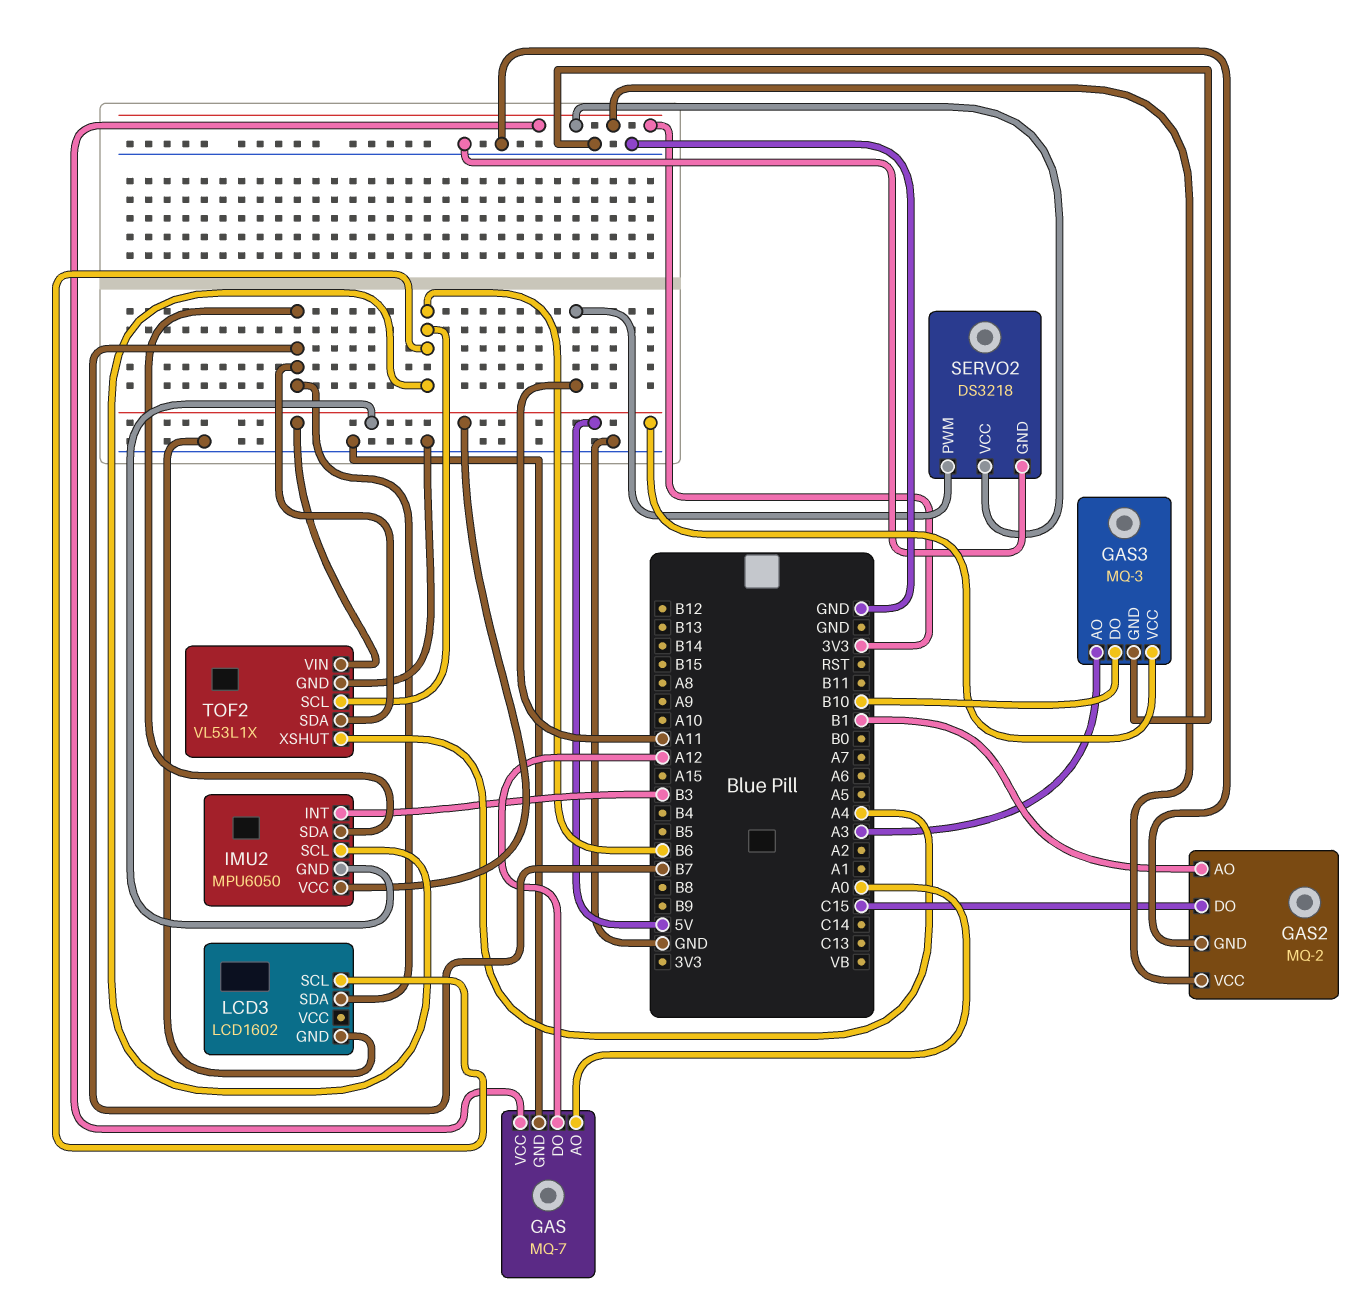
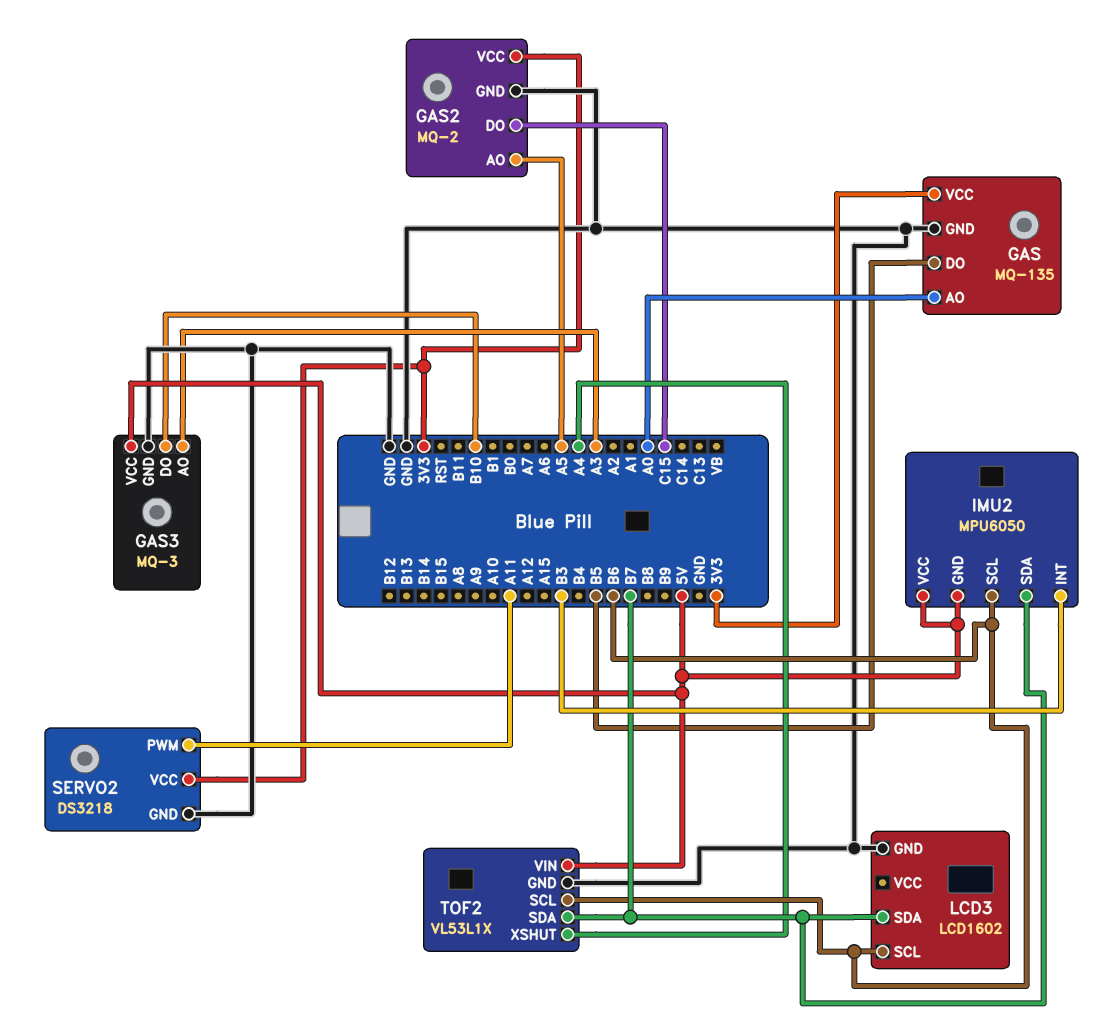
GAS: MQ-7 -> MQ-135
GAS pin DO: A12 -> B5
GAS2 pin AO: B1 -> A5

